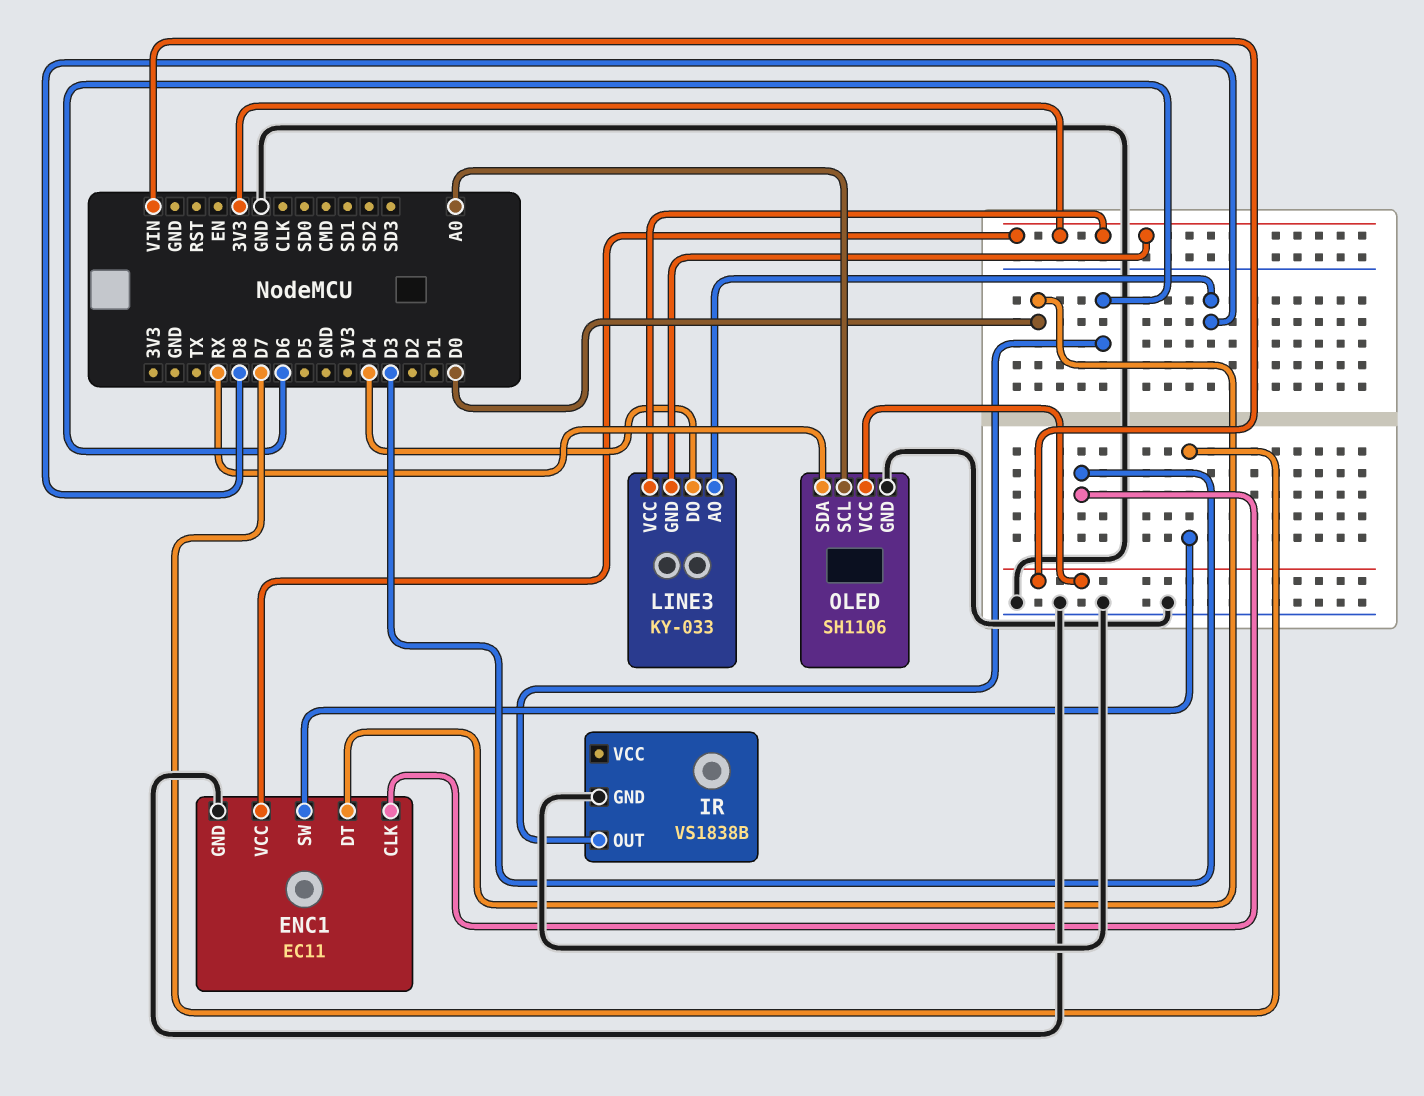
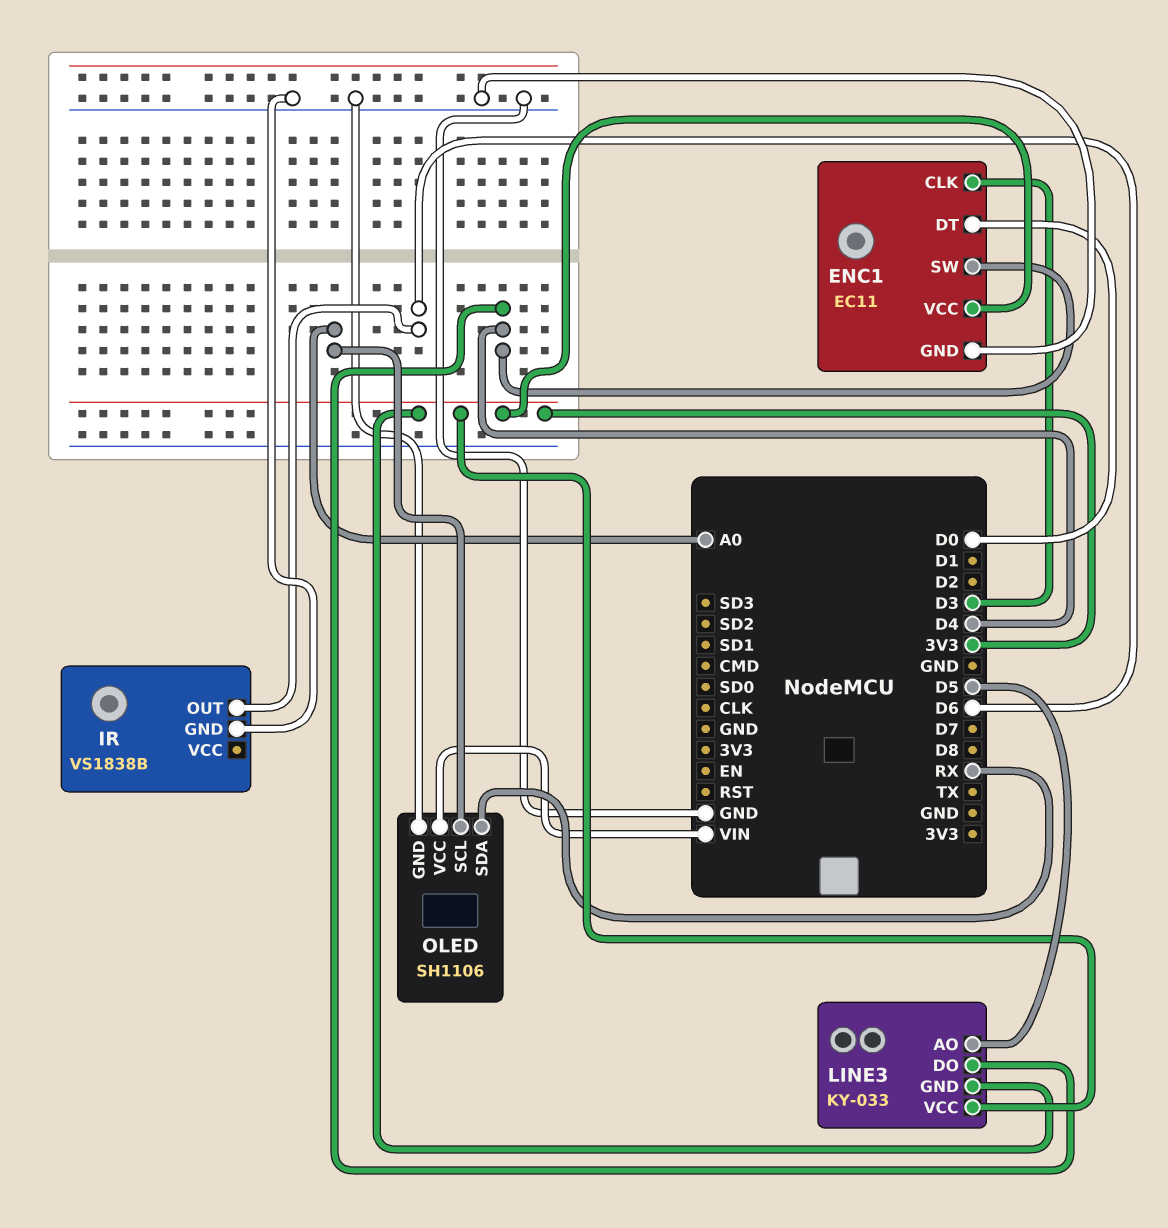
ENC1 pin SW: D7 -> D4
LINE3 pin AO: D8 -> D5

